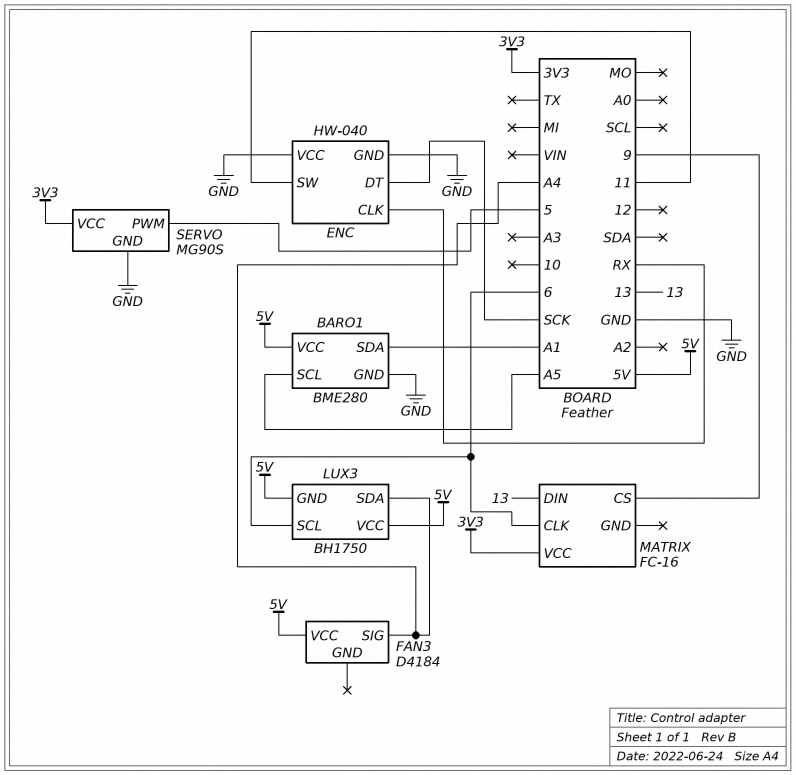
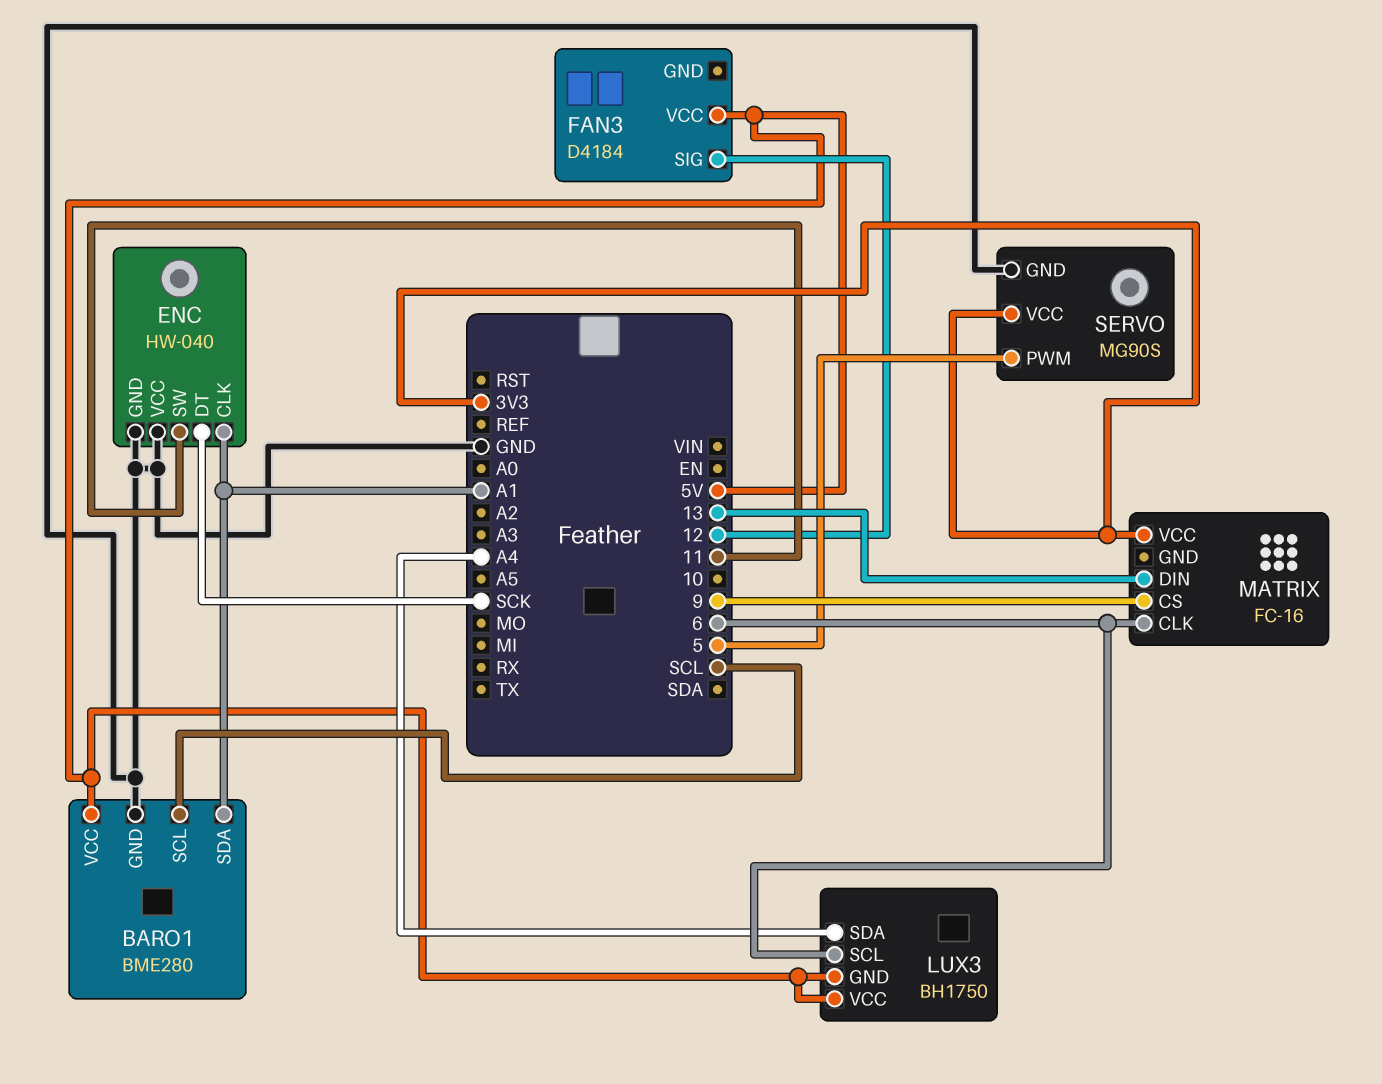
BARO1 pin SCL: A5 -> SCL
ENC pin CLK: RX -> A1
FAN3 pin SIG: A4 -> 12

